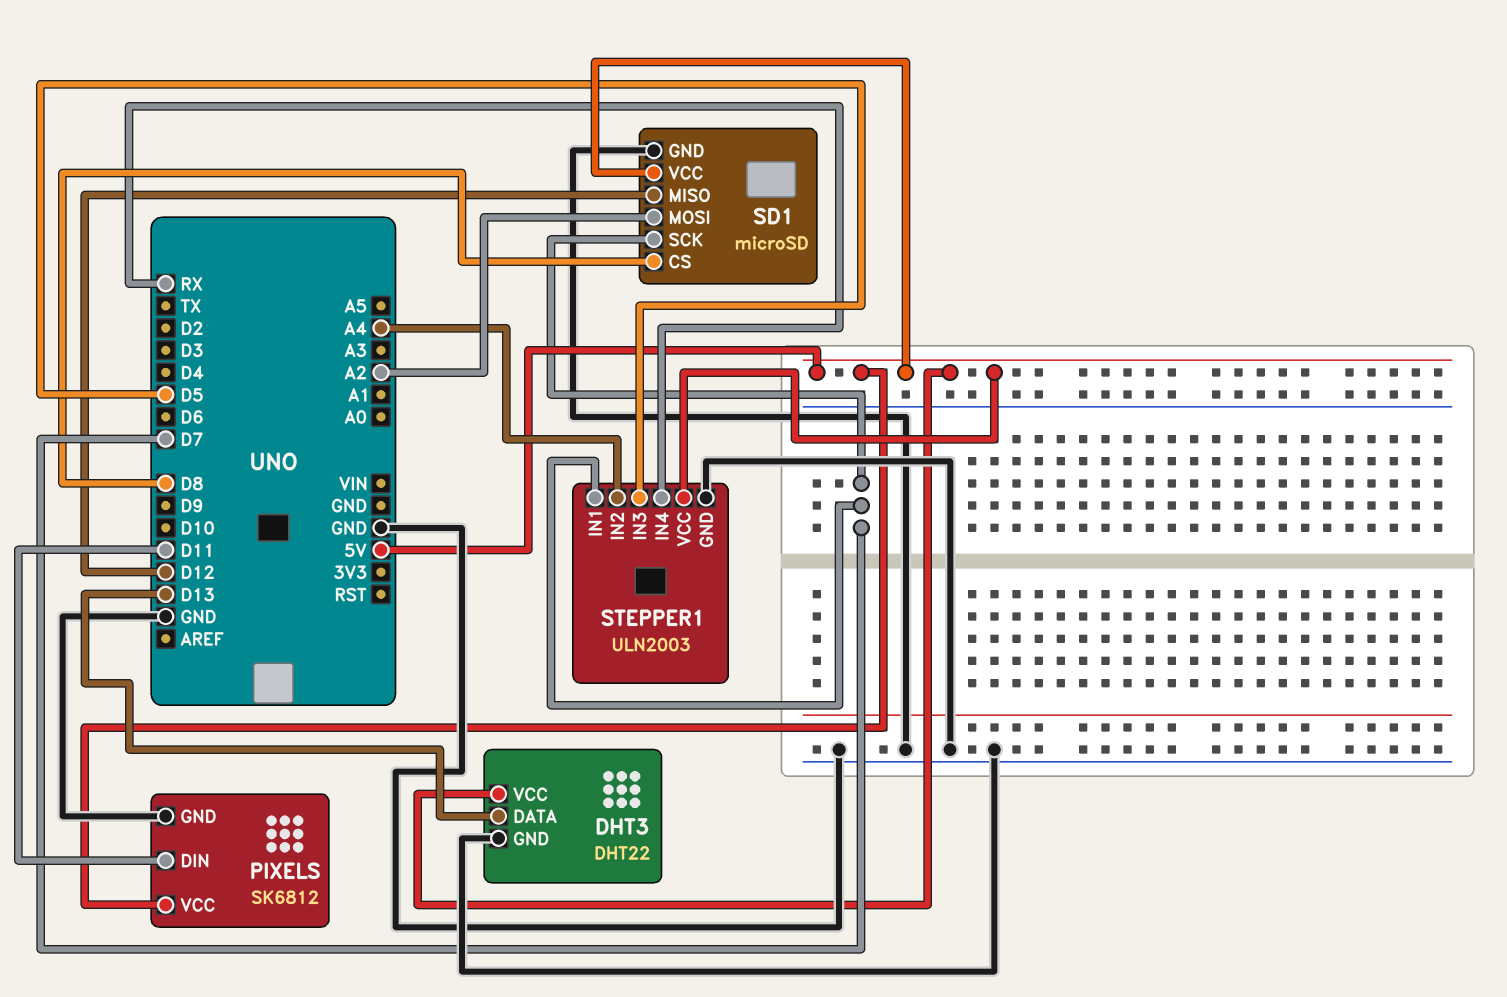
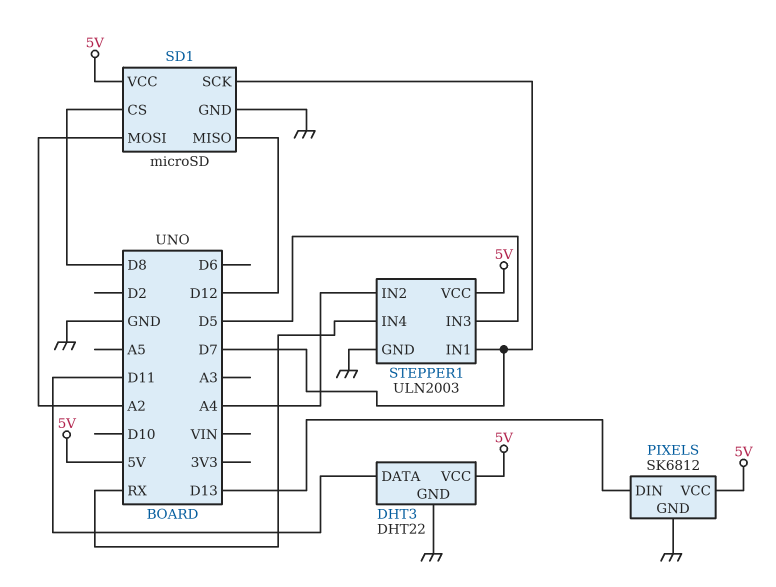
DHT3 pin DATA: D13 -> D11
PIXELS pin DIN: D11 -> D13

